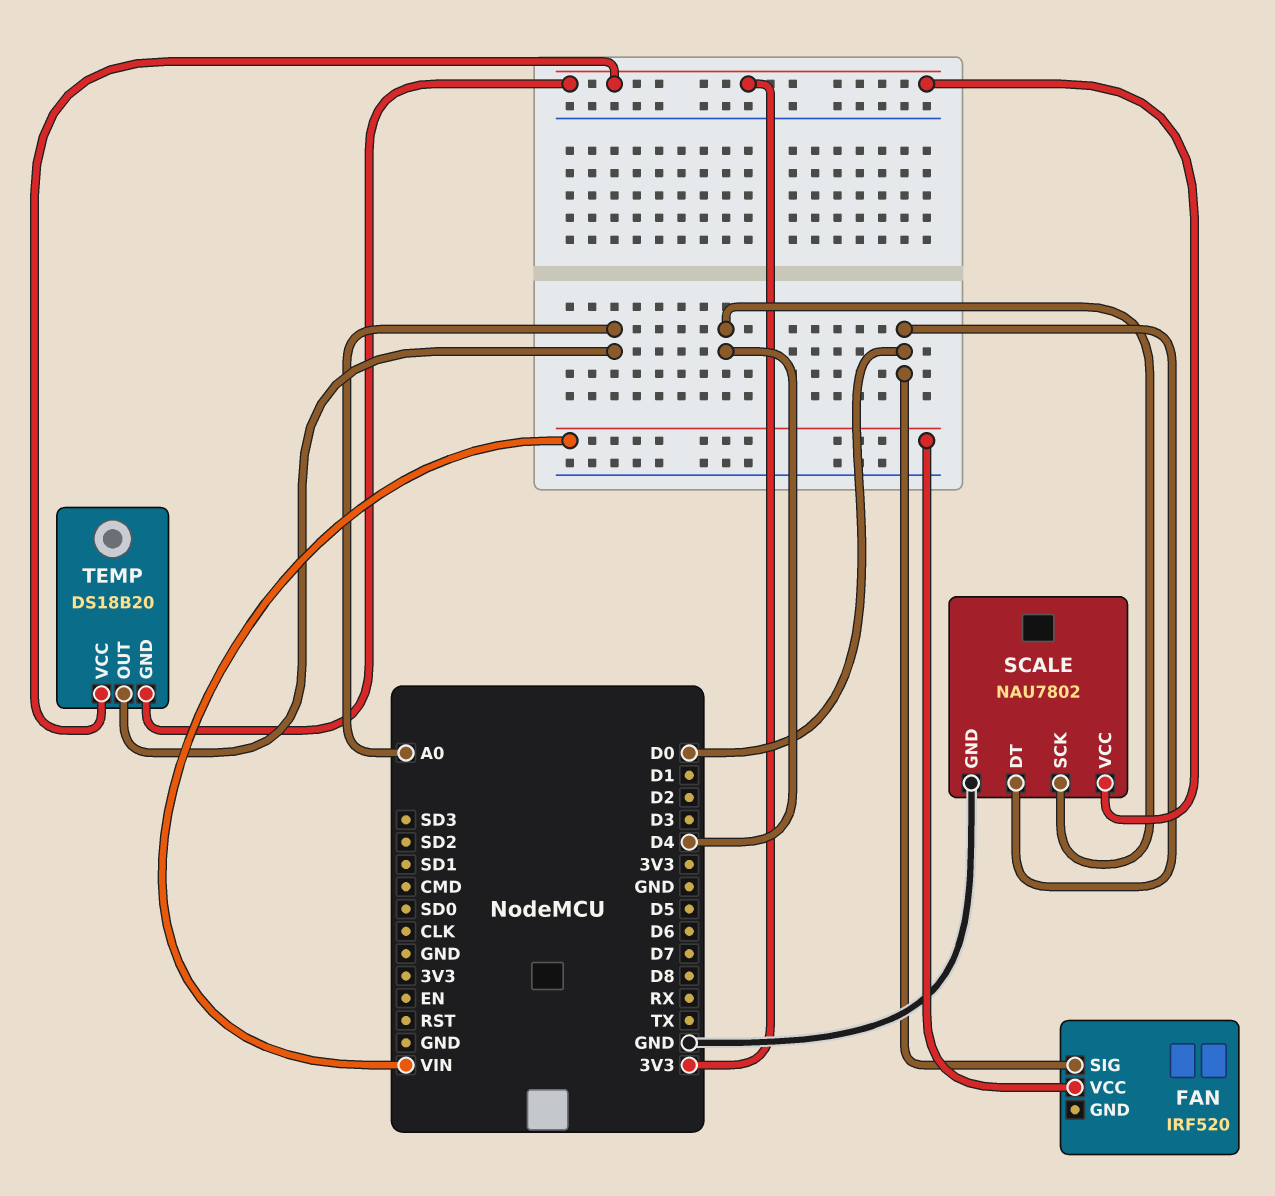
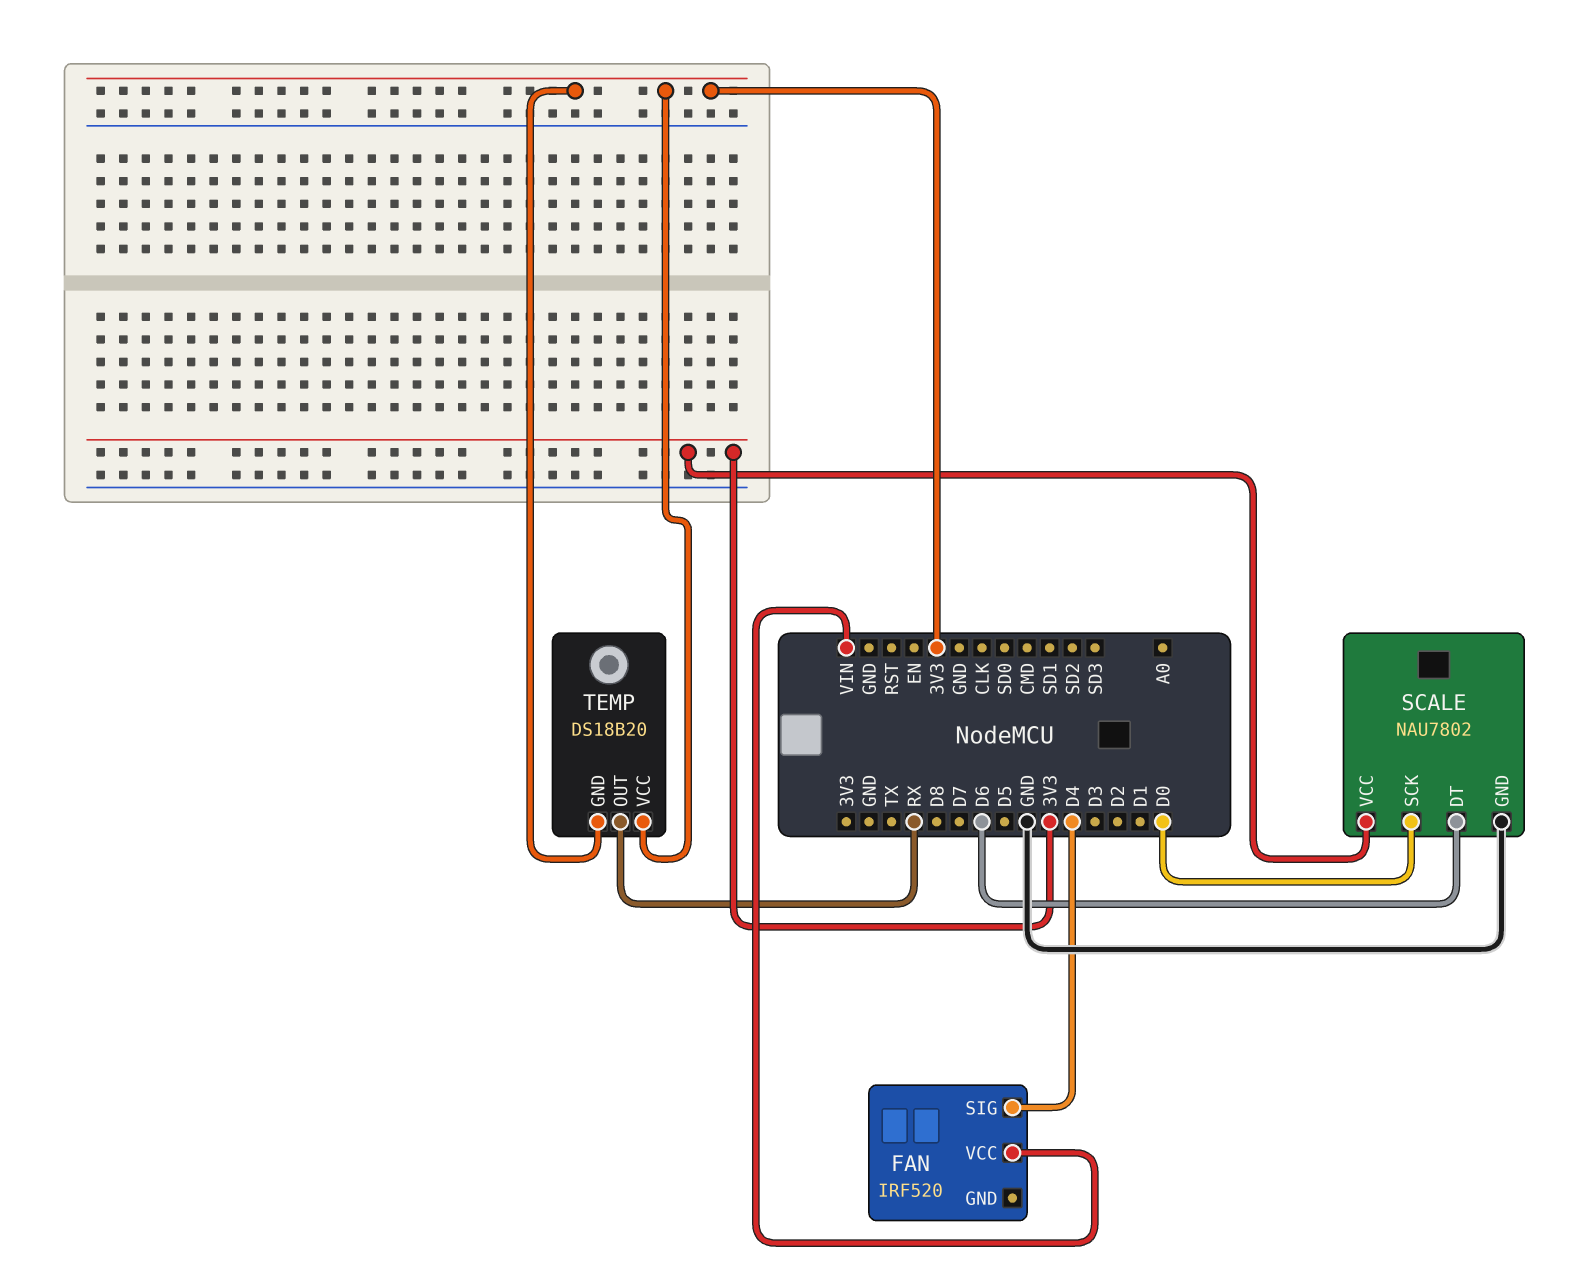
FAN pin SIG: D0 -> D4
SCALE pin DT: D0 -> D6
SCALE pin SCK: D4 -> D0
TEMP pin OUT: A0 -> RX

